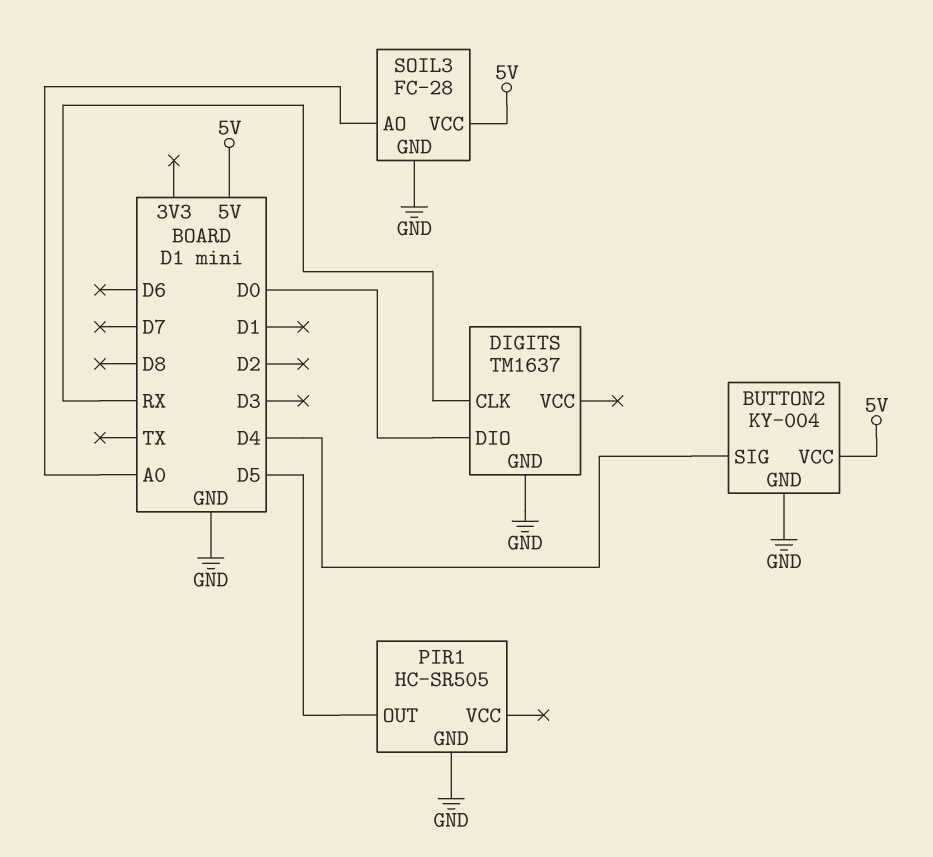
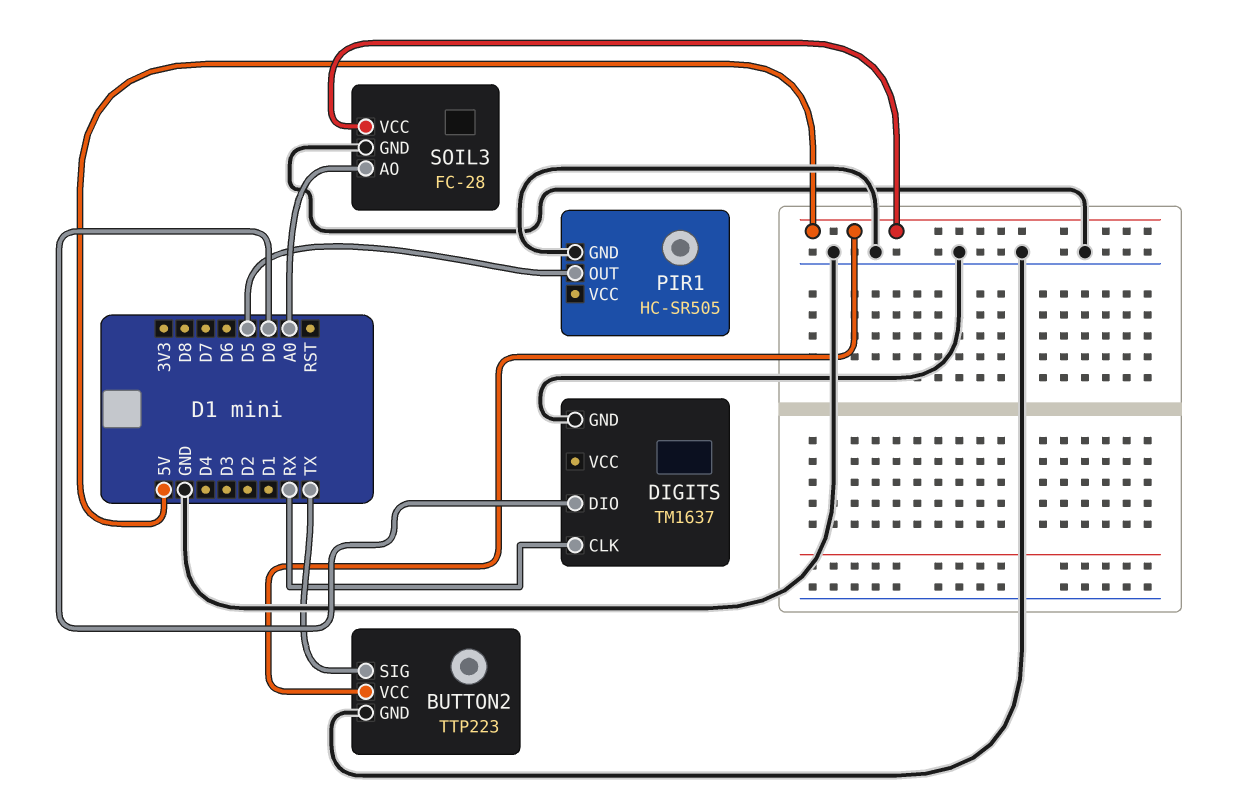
BUTTON2: KY-004 -> TTP223
BUTTON2 pin SIG: D4 -> TX

